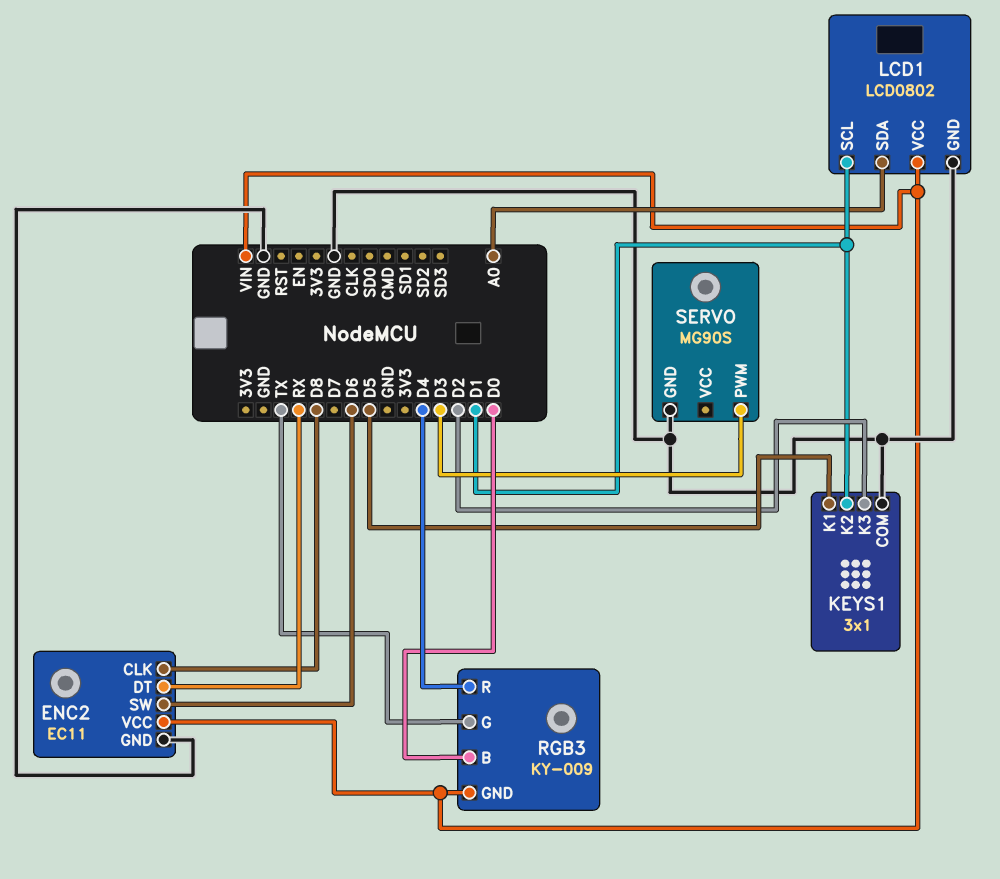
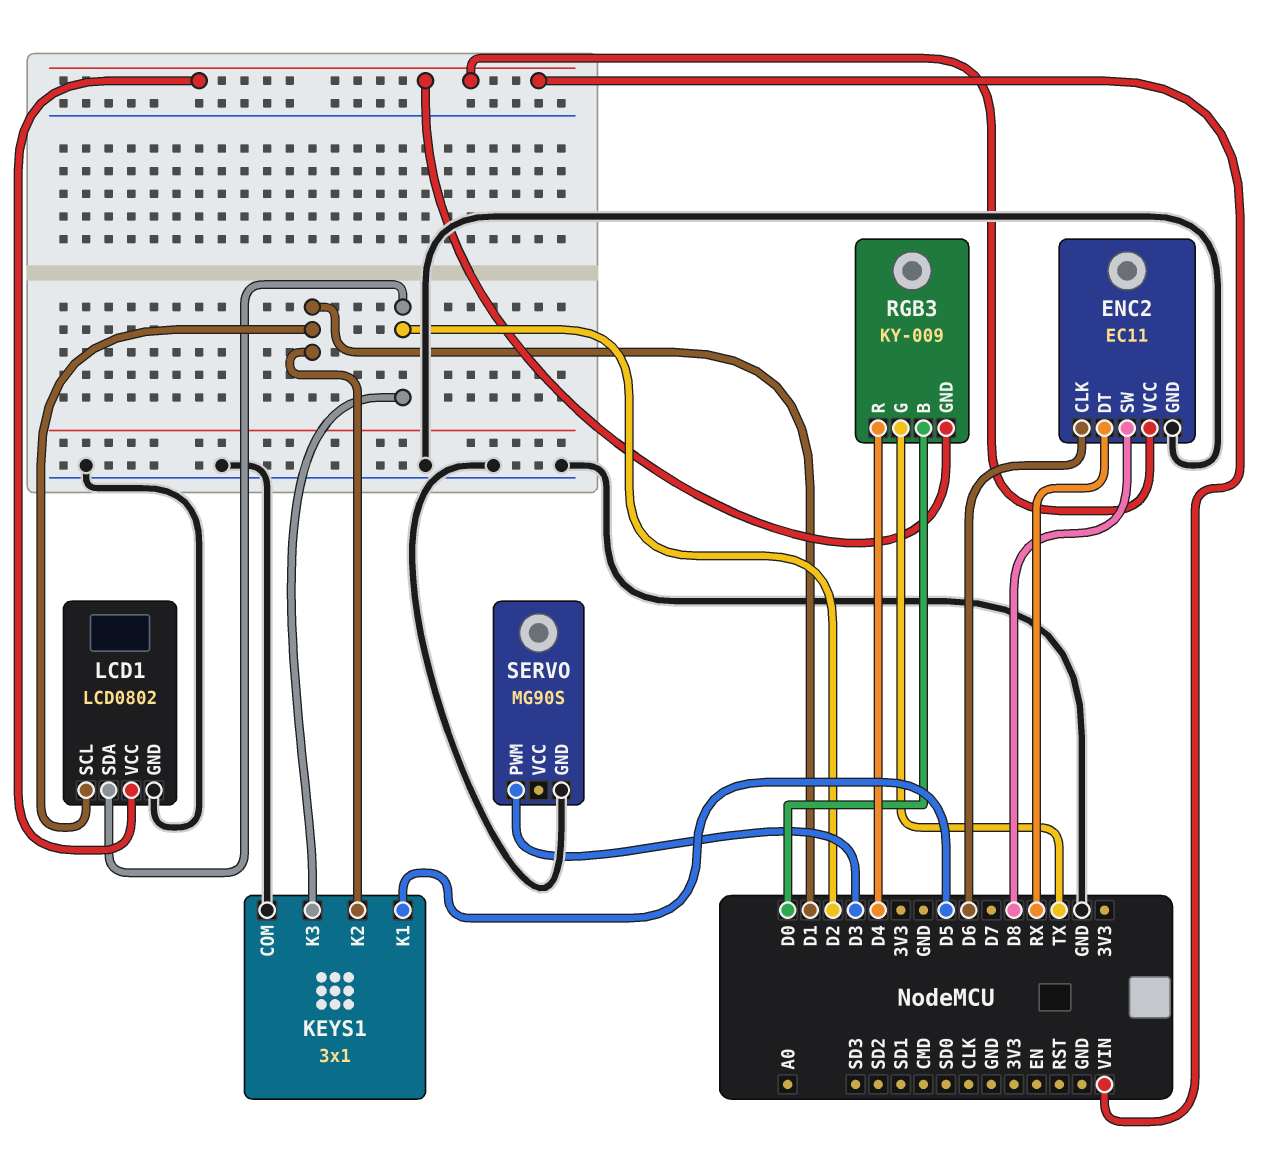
ENC2 pin CLK: D8 -> D6
ENC2 pin SW: D6 -> D8
LCD1 pin SDA: A0 -> D2

